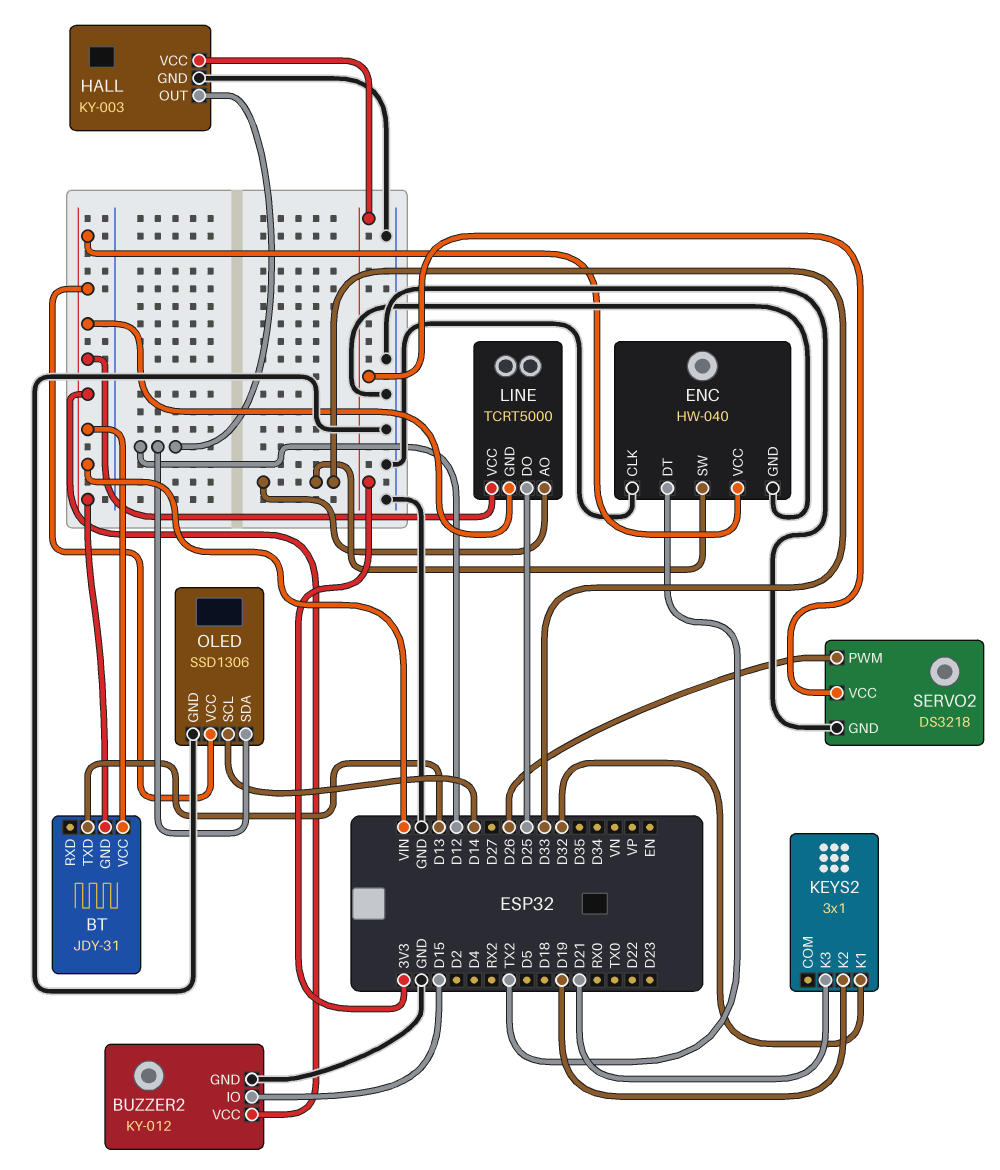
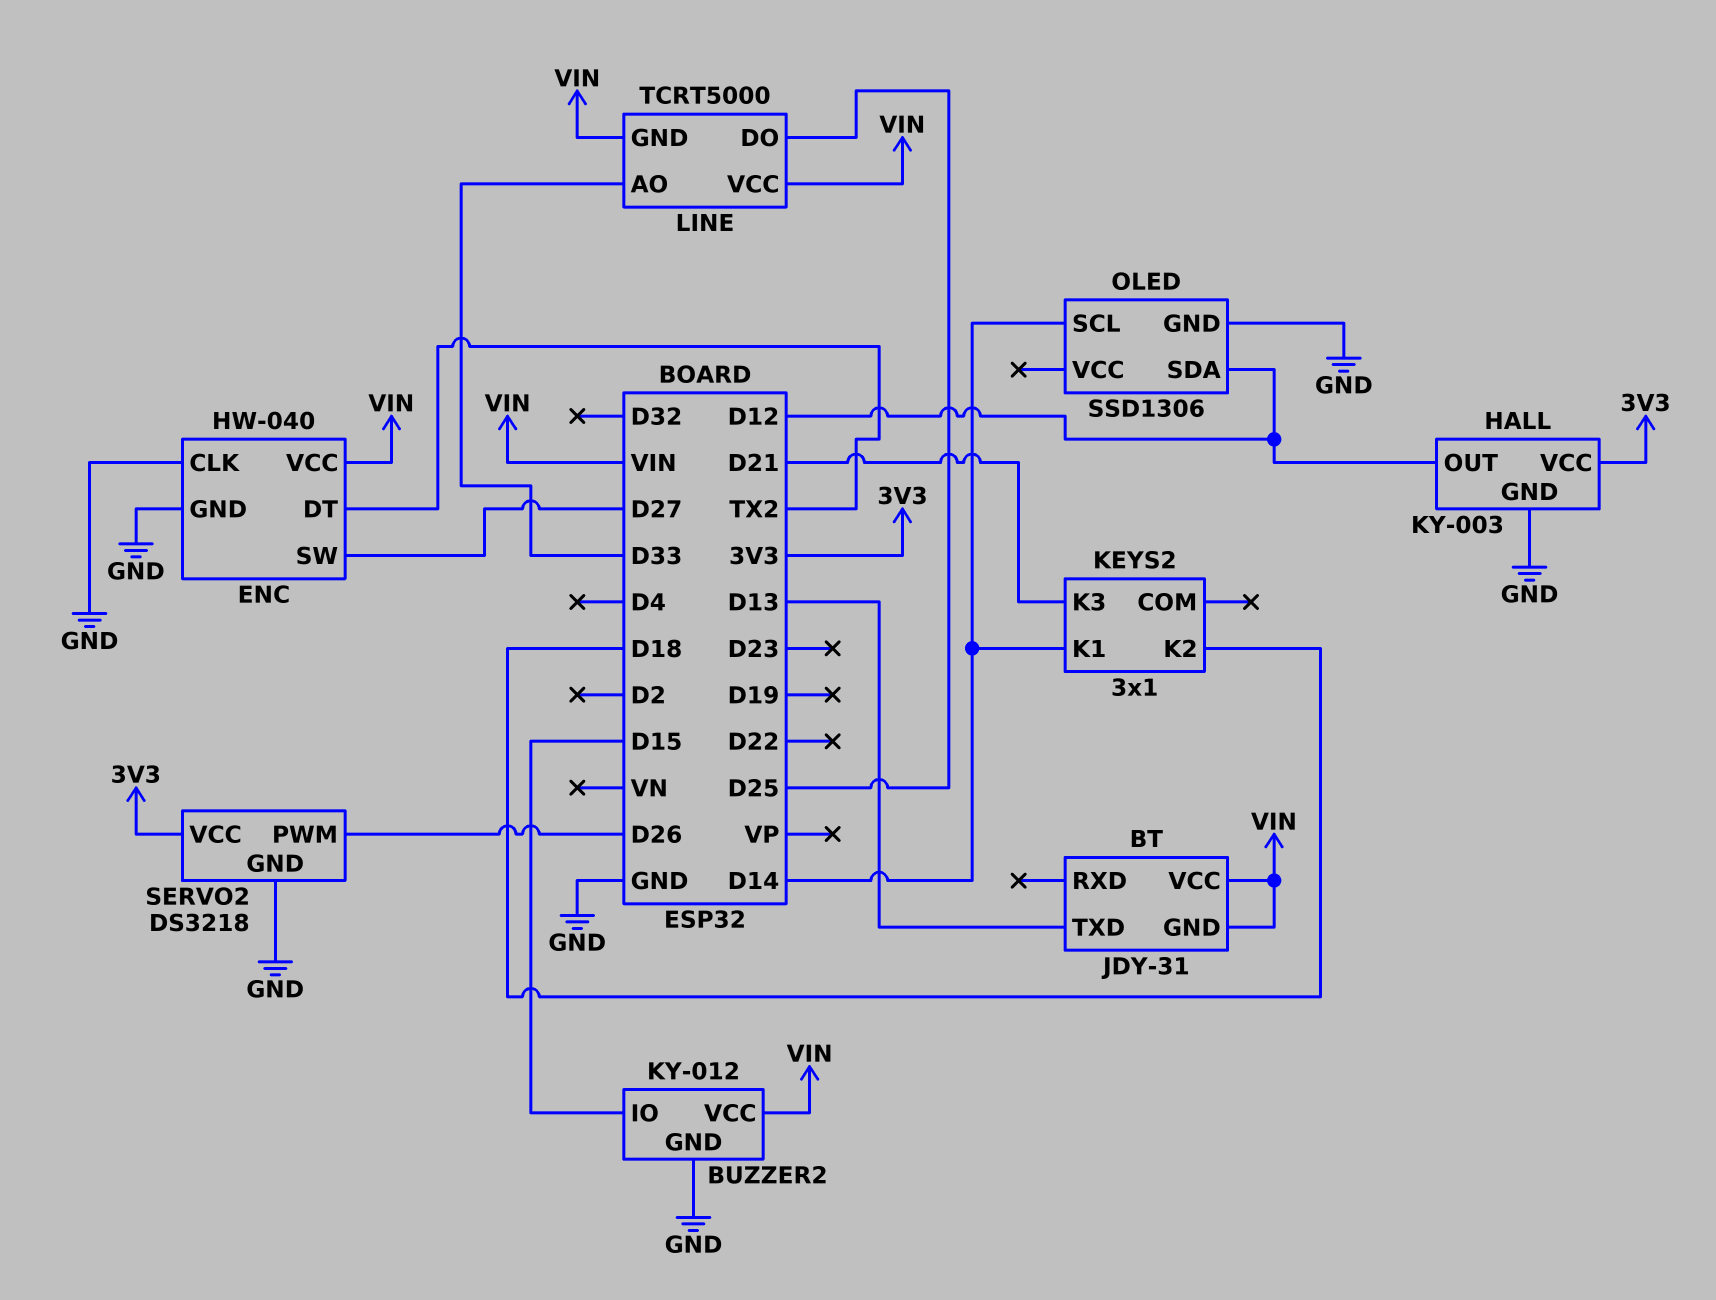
ENC pin SW: D33 -> D27
KEYS2 pin K1: D32 -> D14
KEYS2 pin K2: D19 -> D18
OLED pin VCC: VIN -> none

